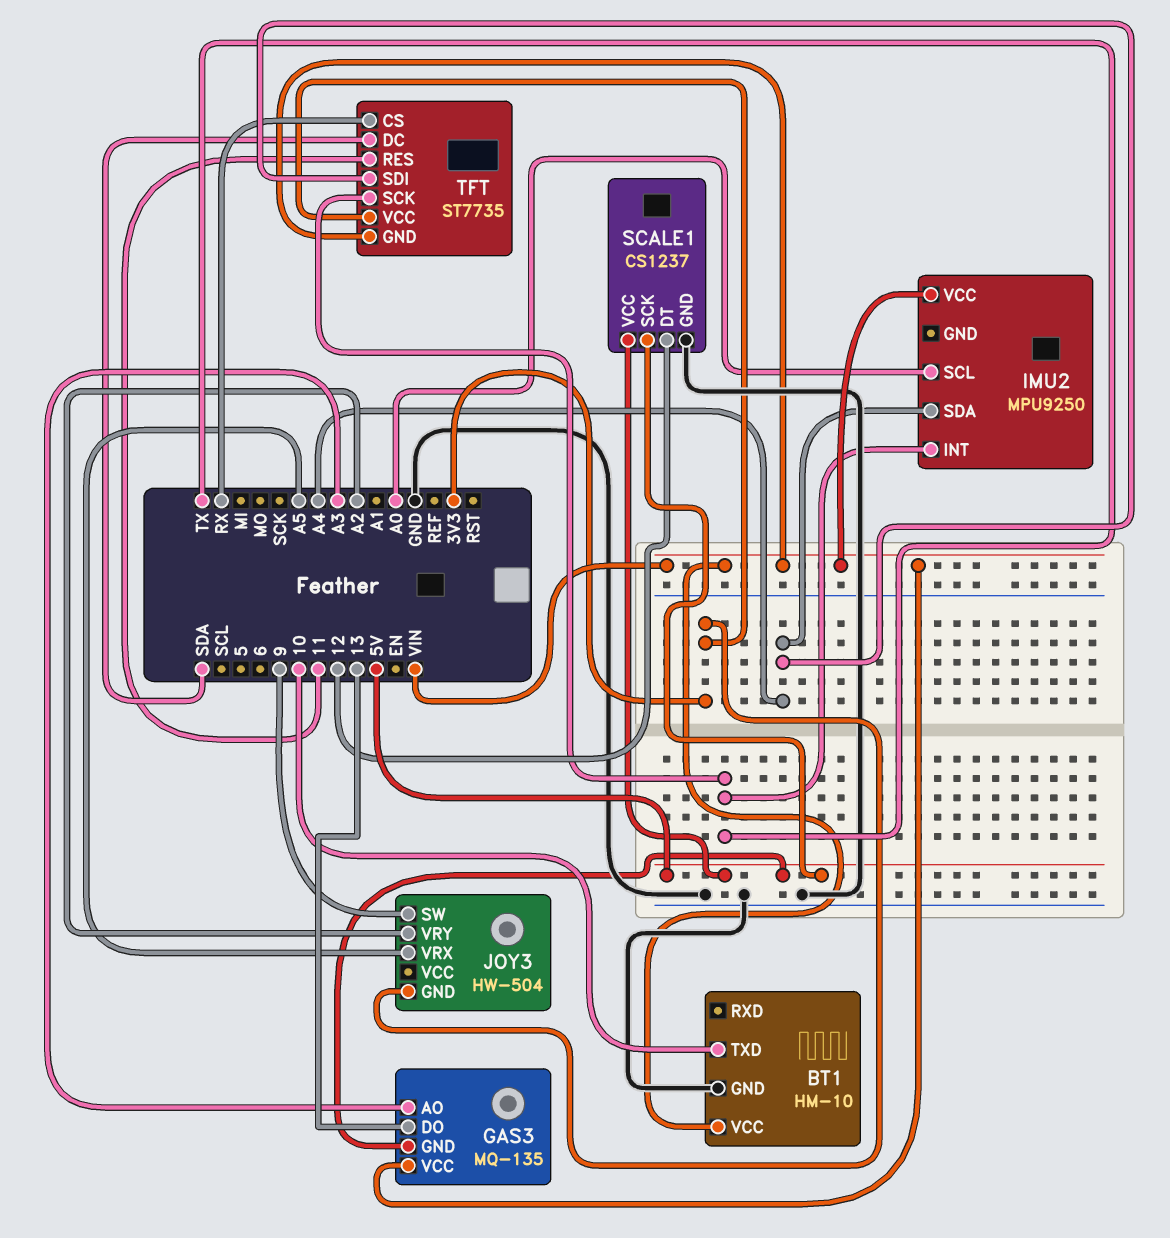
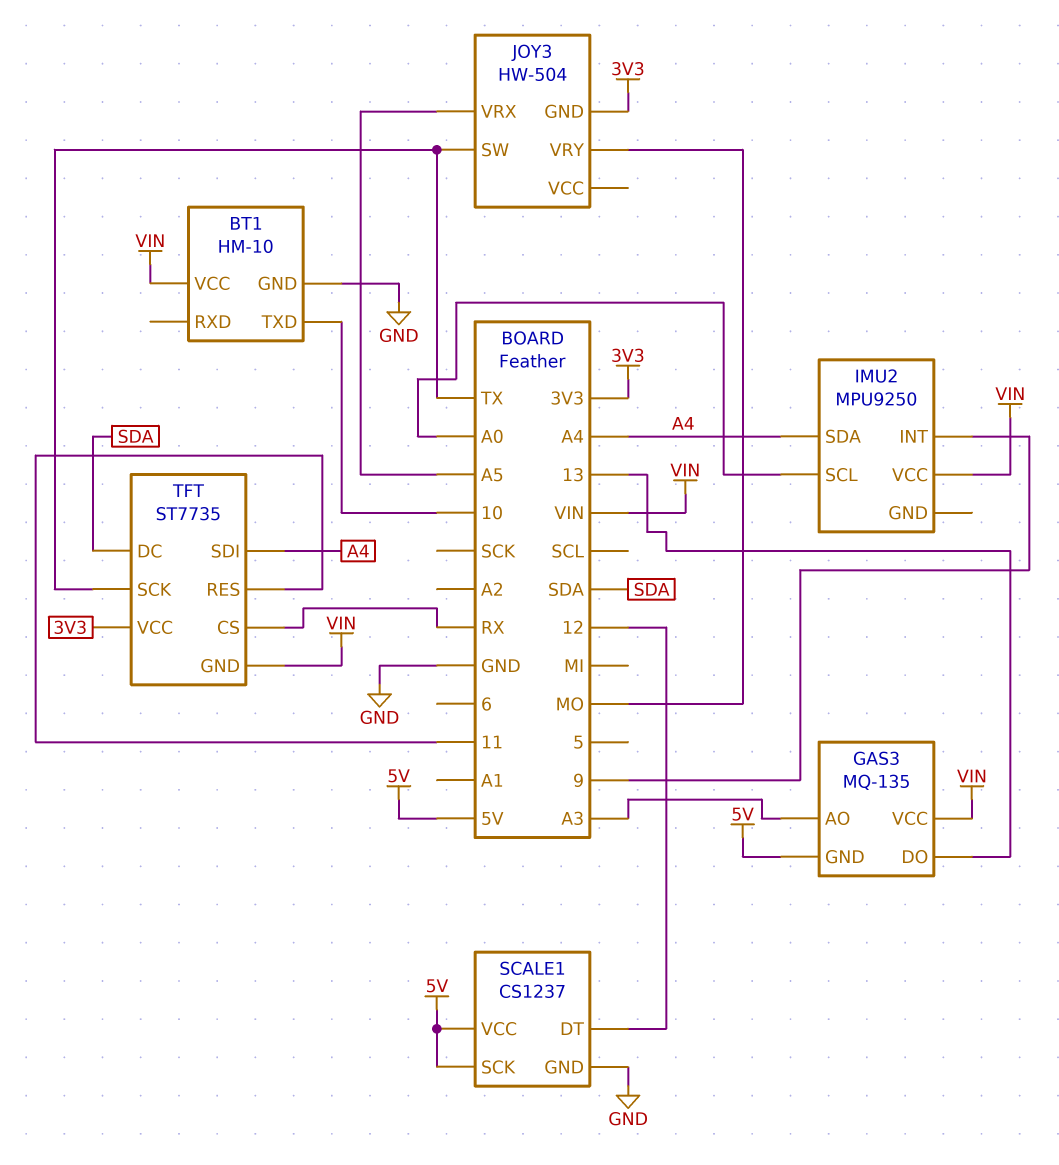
IMU2 pin INT: TX -> 9
JOY3 pin SW: 9 -> TX
JOY3 pin VRY: A2 -> MO

